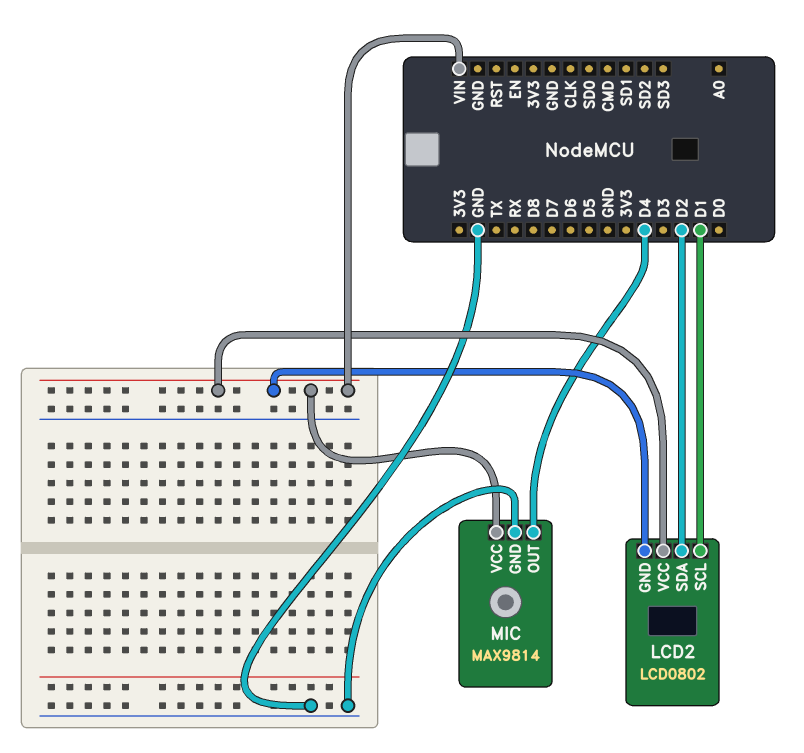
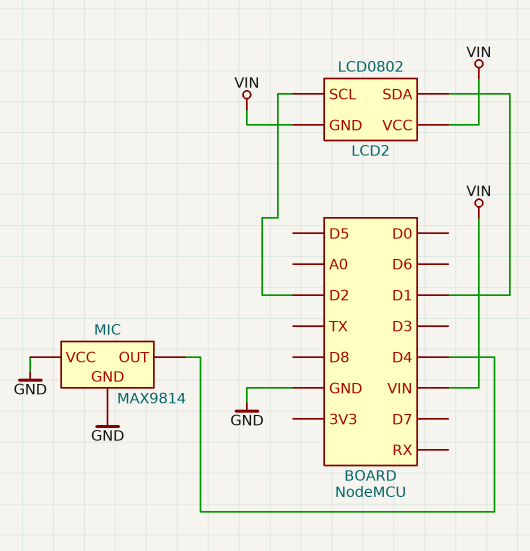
LCD2 pin SCL: D1 -> D2
LCD2 pin SDA: D2 -> D1
MIC pin VCC: VIN -> GND

